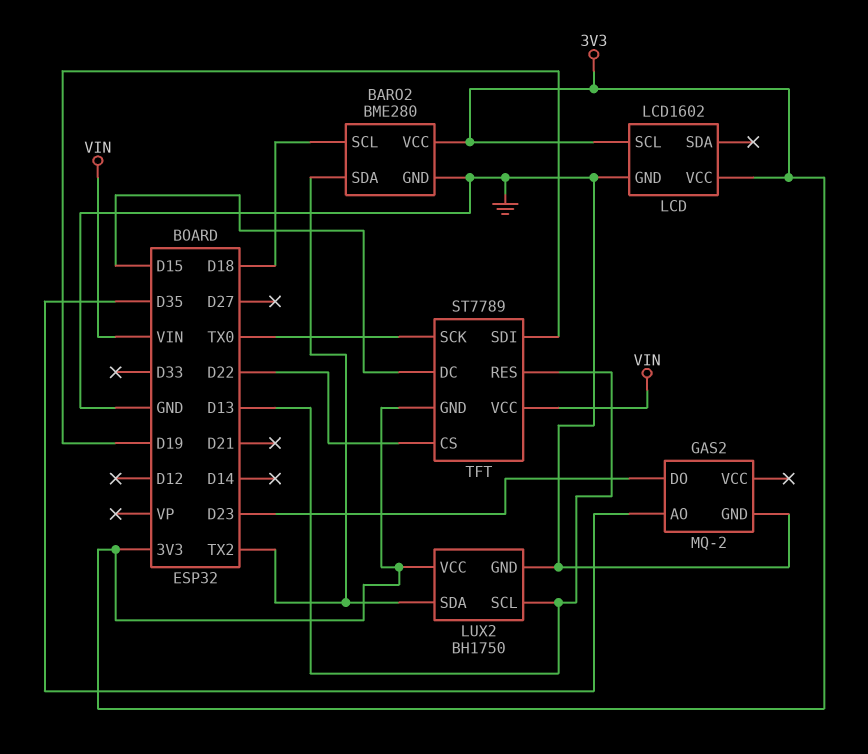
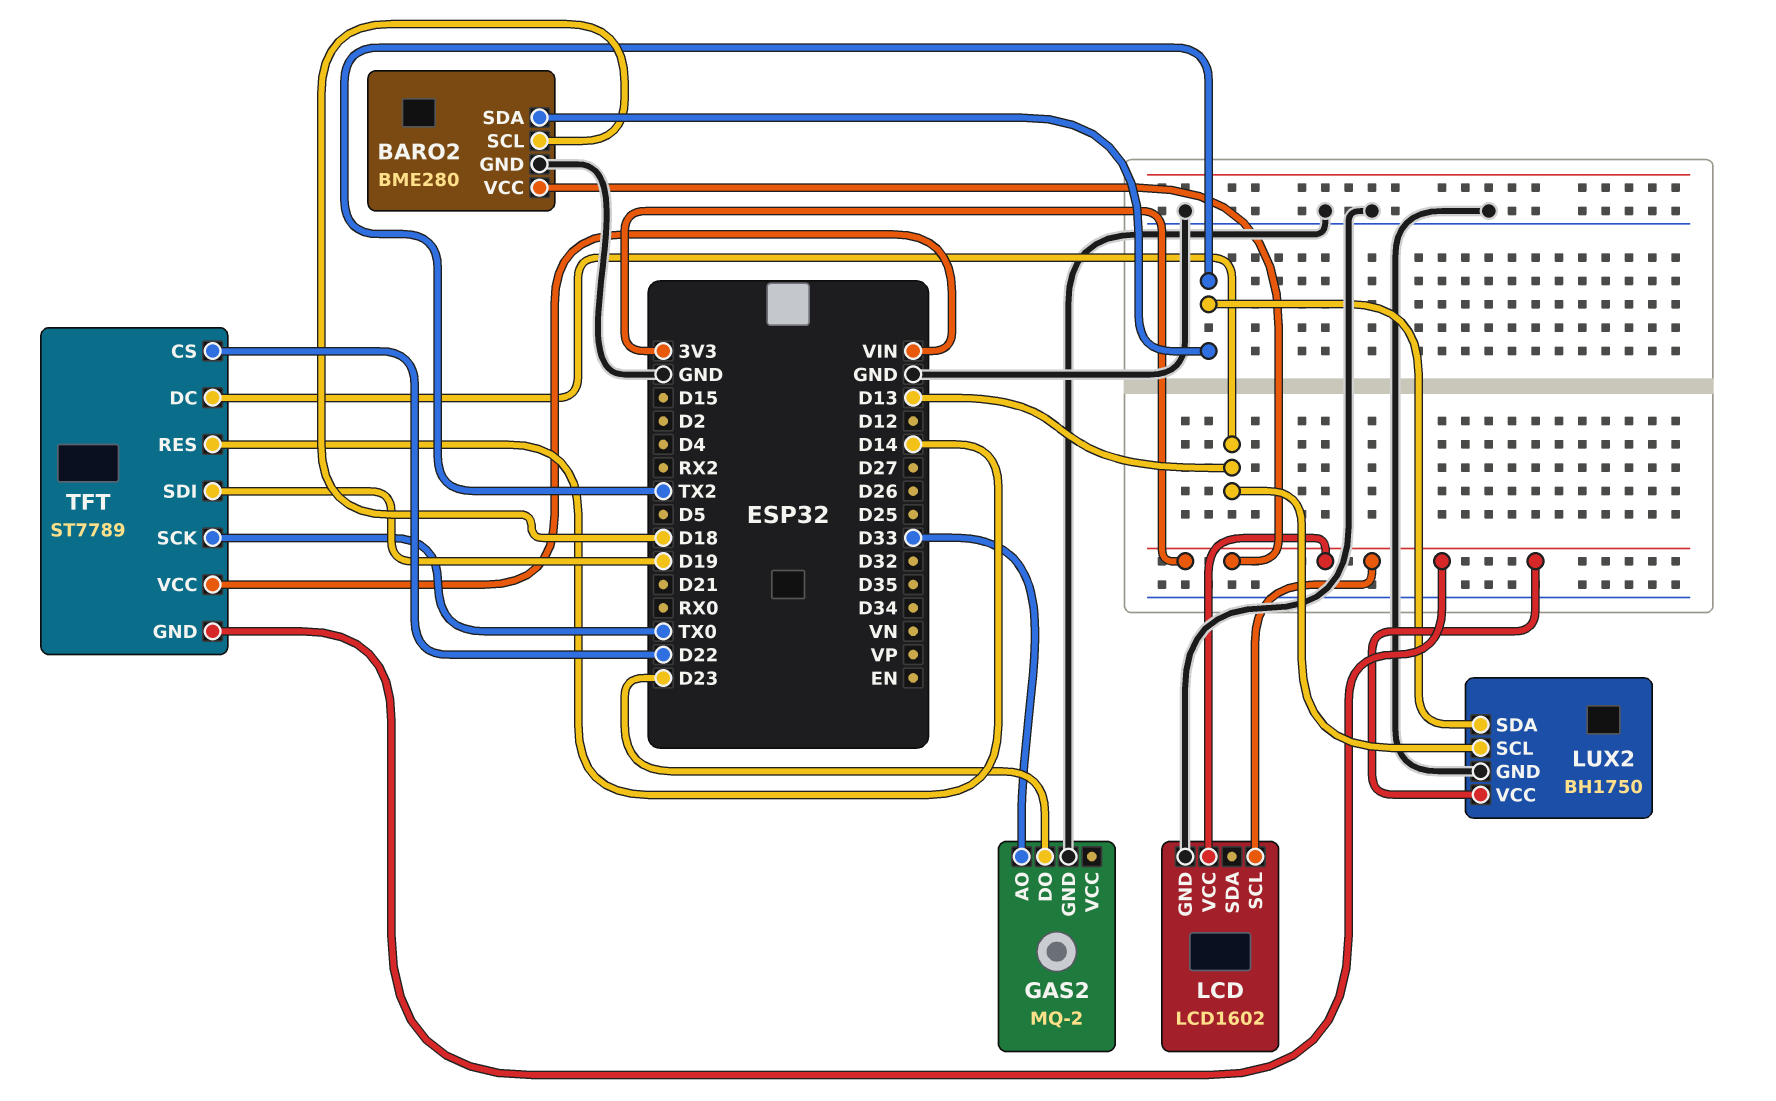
GAS2 pin AO: D35 -> D33
TFT pin DC: D15 -> D13
TFT pin RES: D13 -> D14

